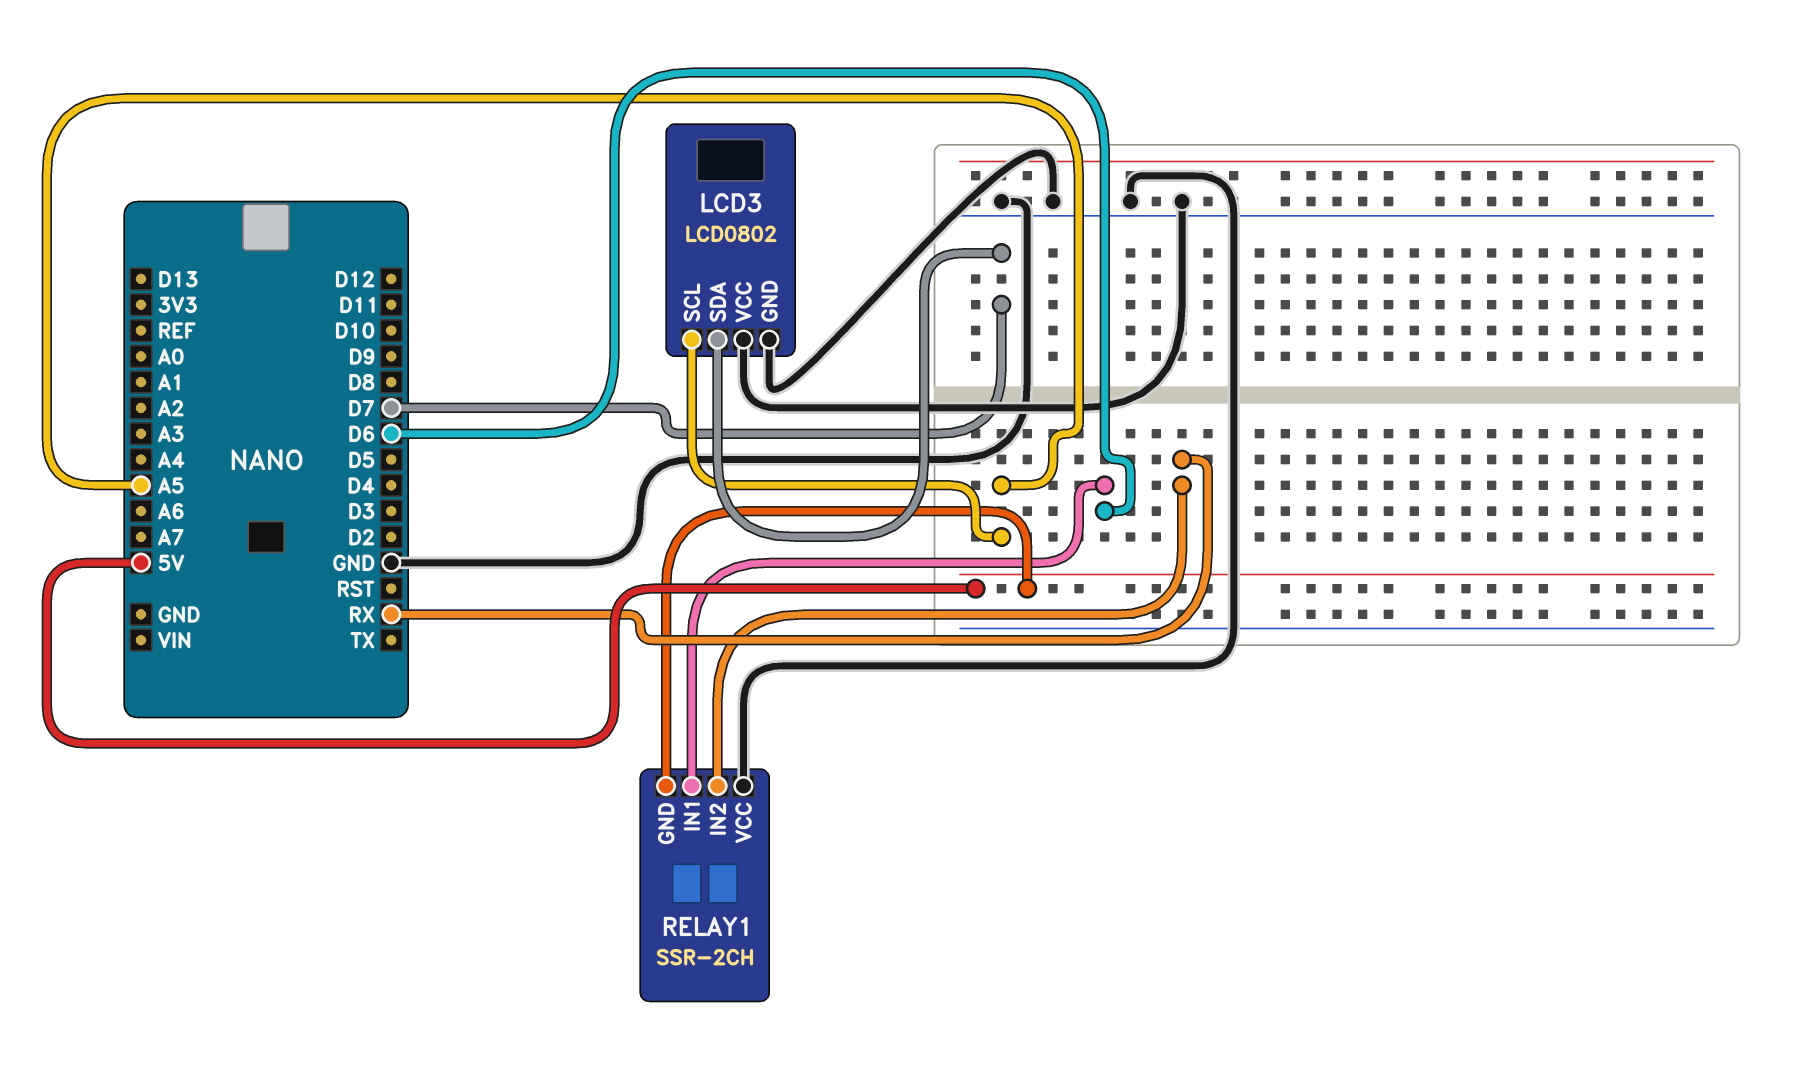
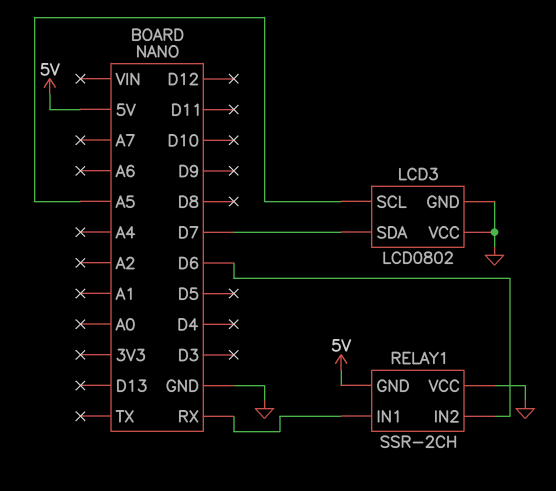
RELAY1 pin IN1: D6 -> RX
RELAY1 pin IN2: RX -> D6

